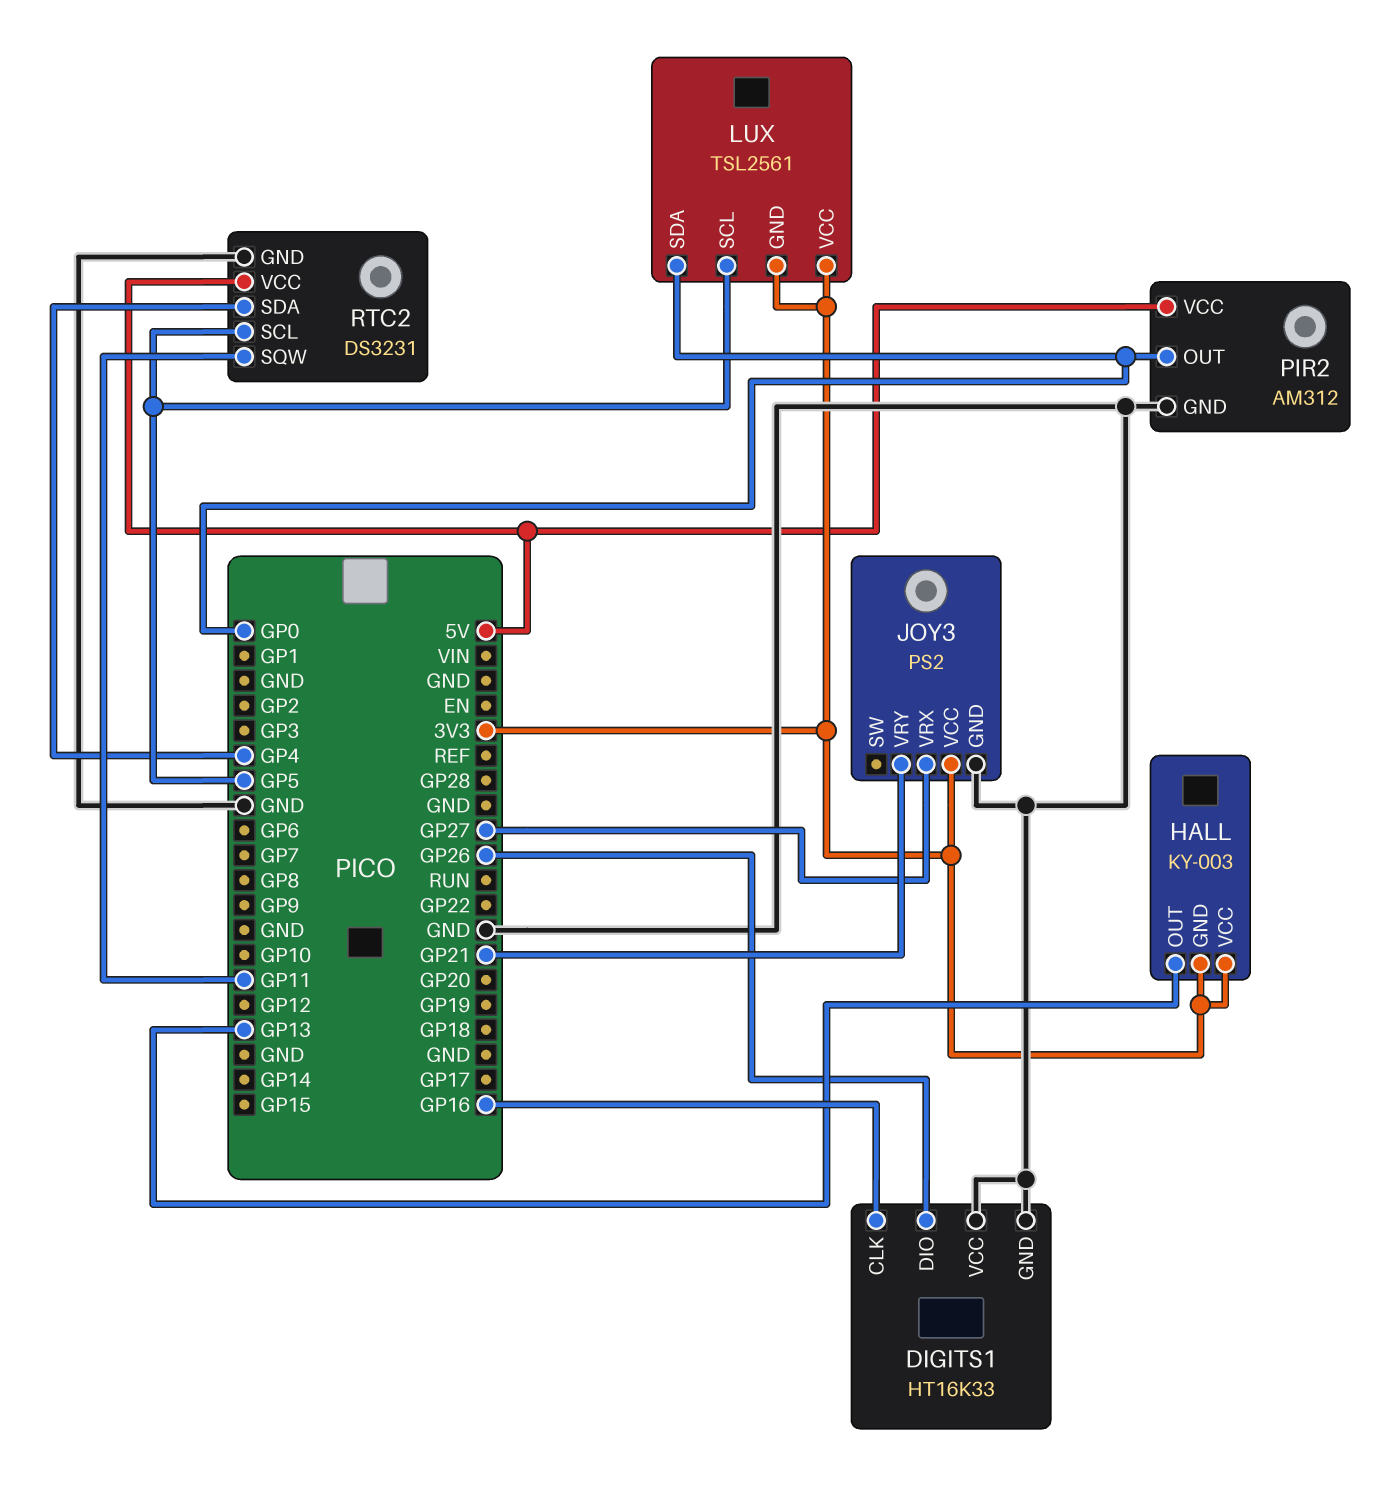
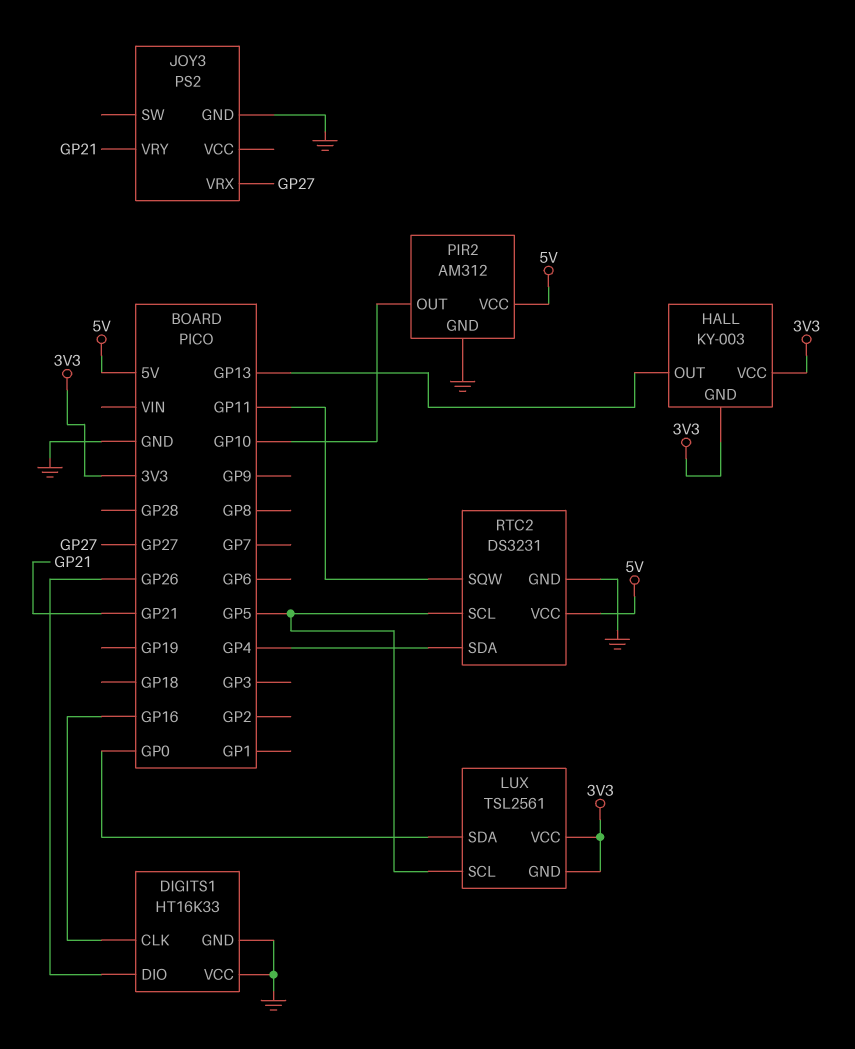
JOY3 pin VCC: 3V3 -> none
PIR2 pin OUT: GP0 -> GP10

